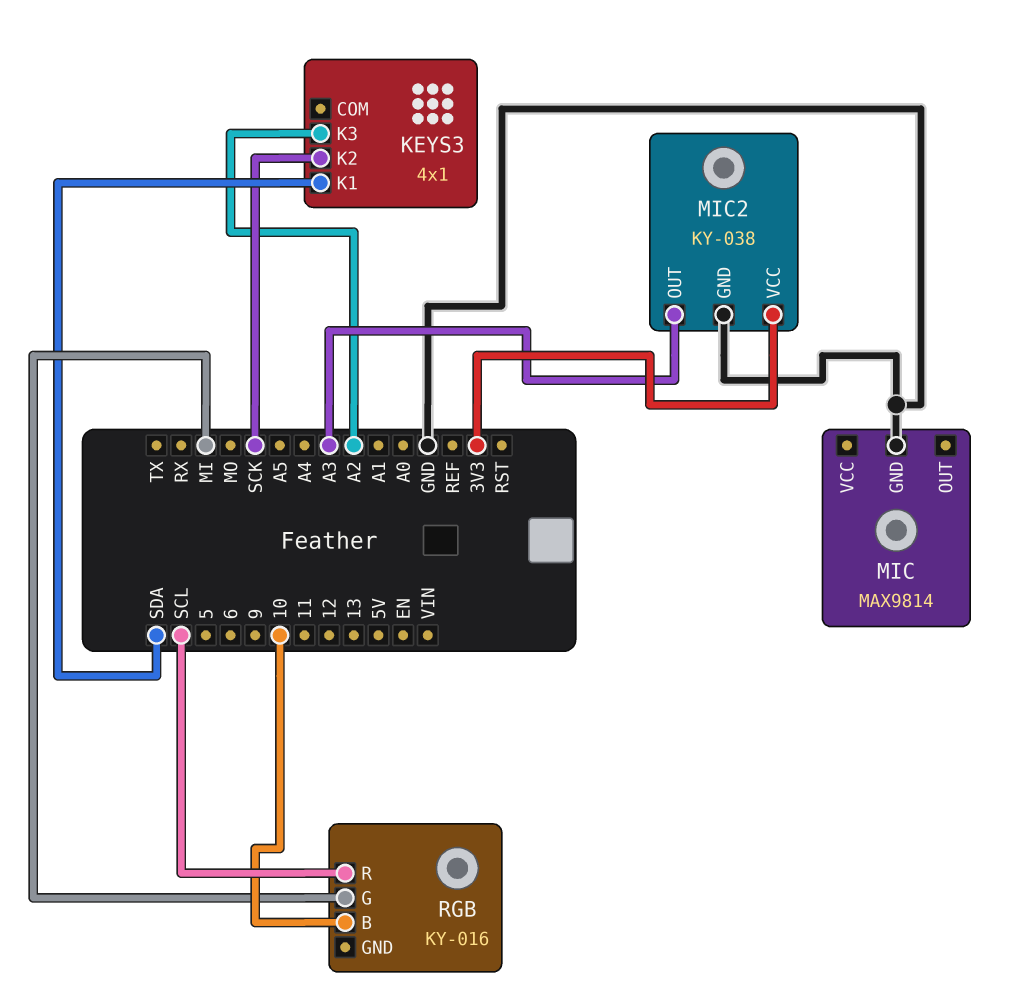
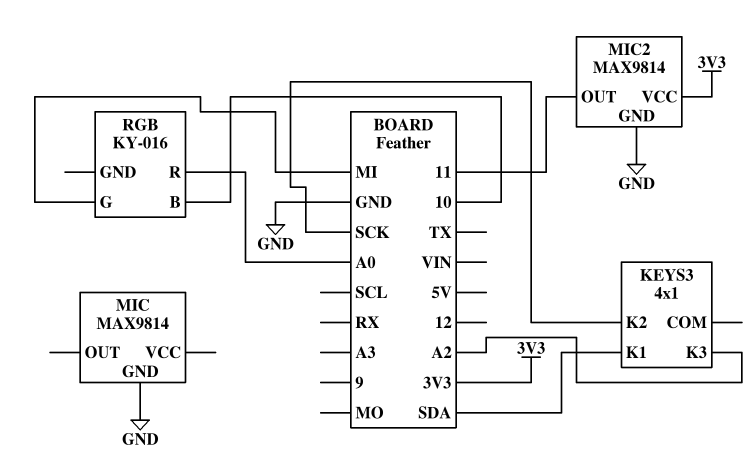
MIC2: KY-038 -> MAX9814
MIC2 pin OUT: A3 -> 11
RGB pin R: SCL -> A0

